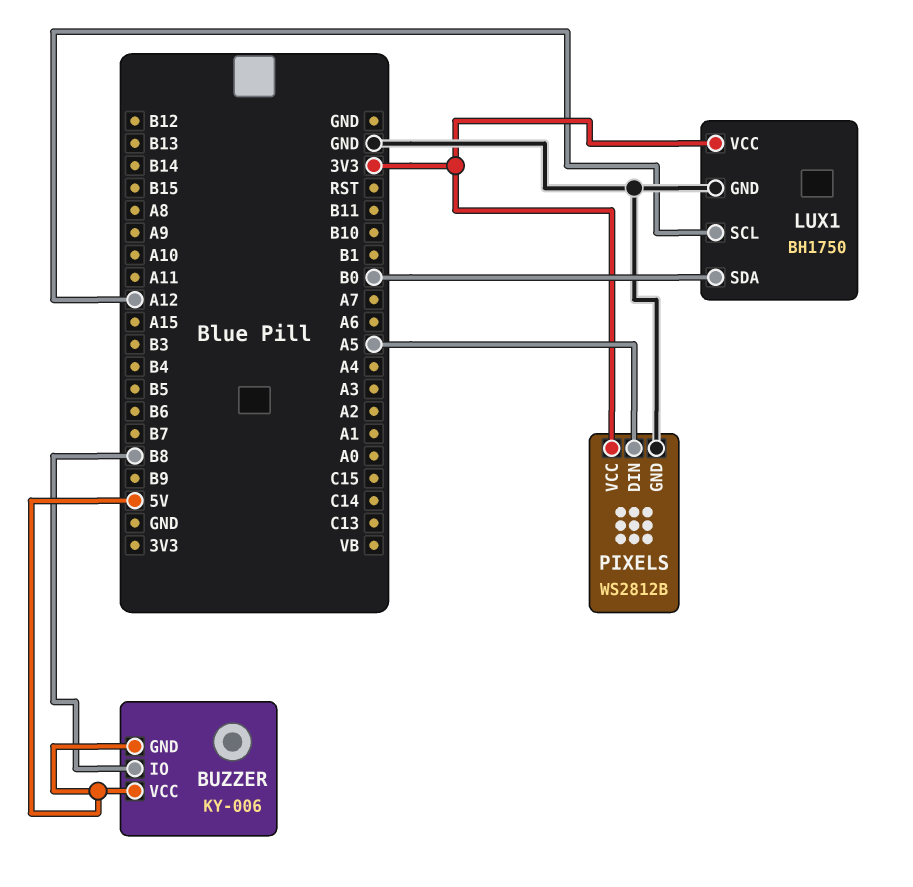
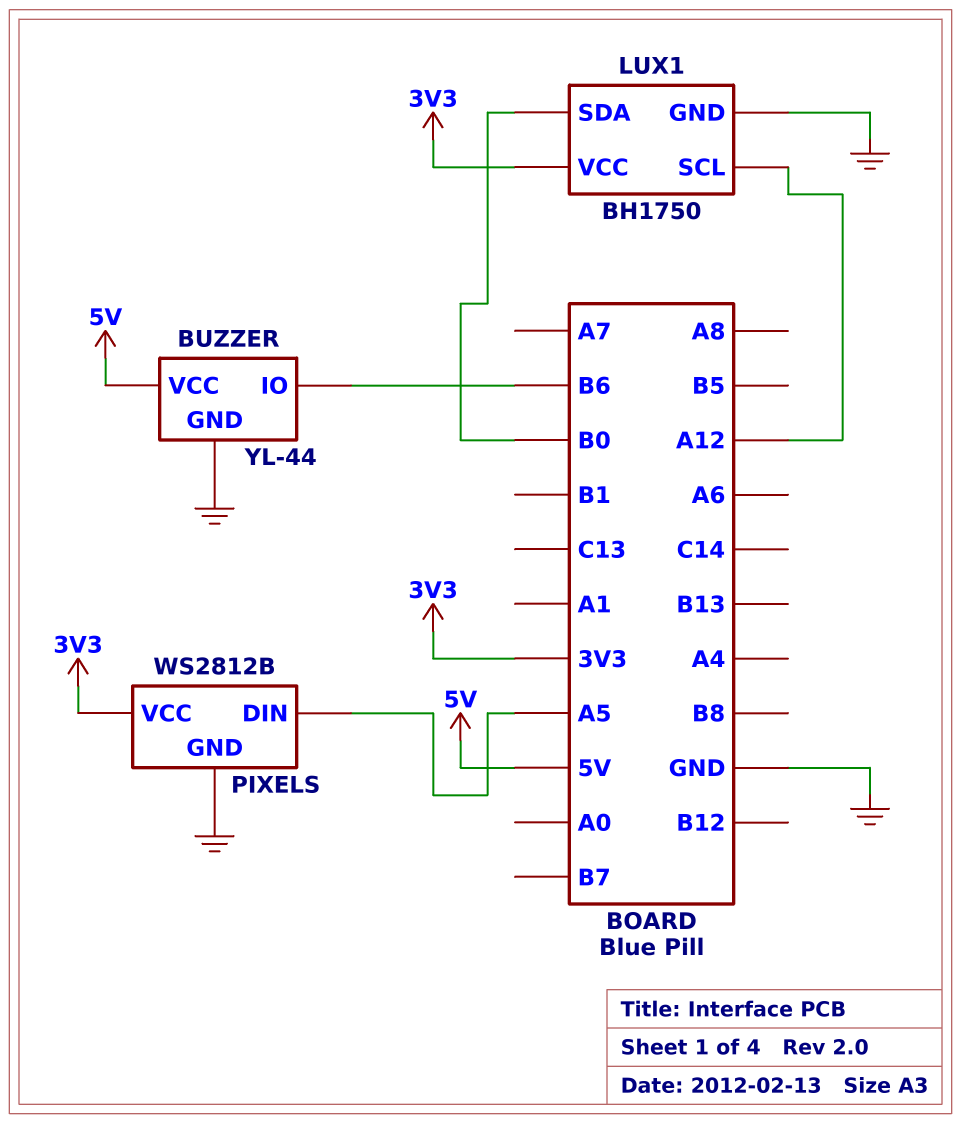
BUZZER: KY-006 -> YL-44
BUZZER pin GND: 5V -> GND
BUZZER pin IO: B8 -> B6

